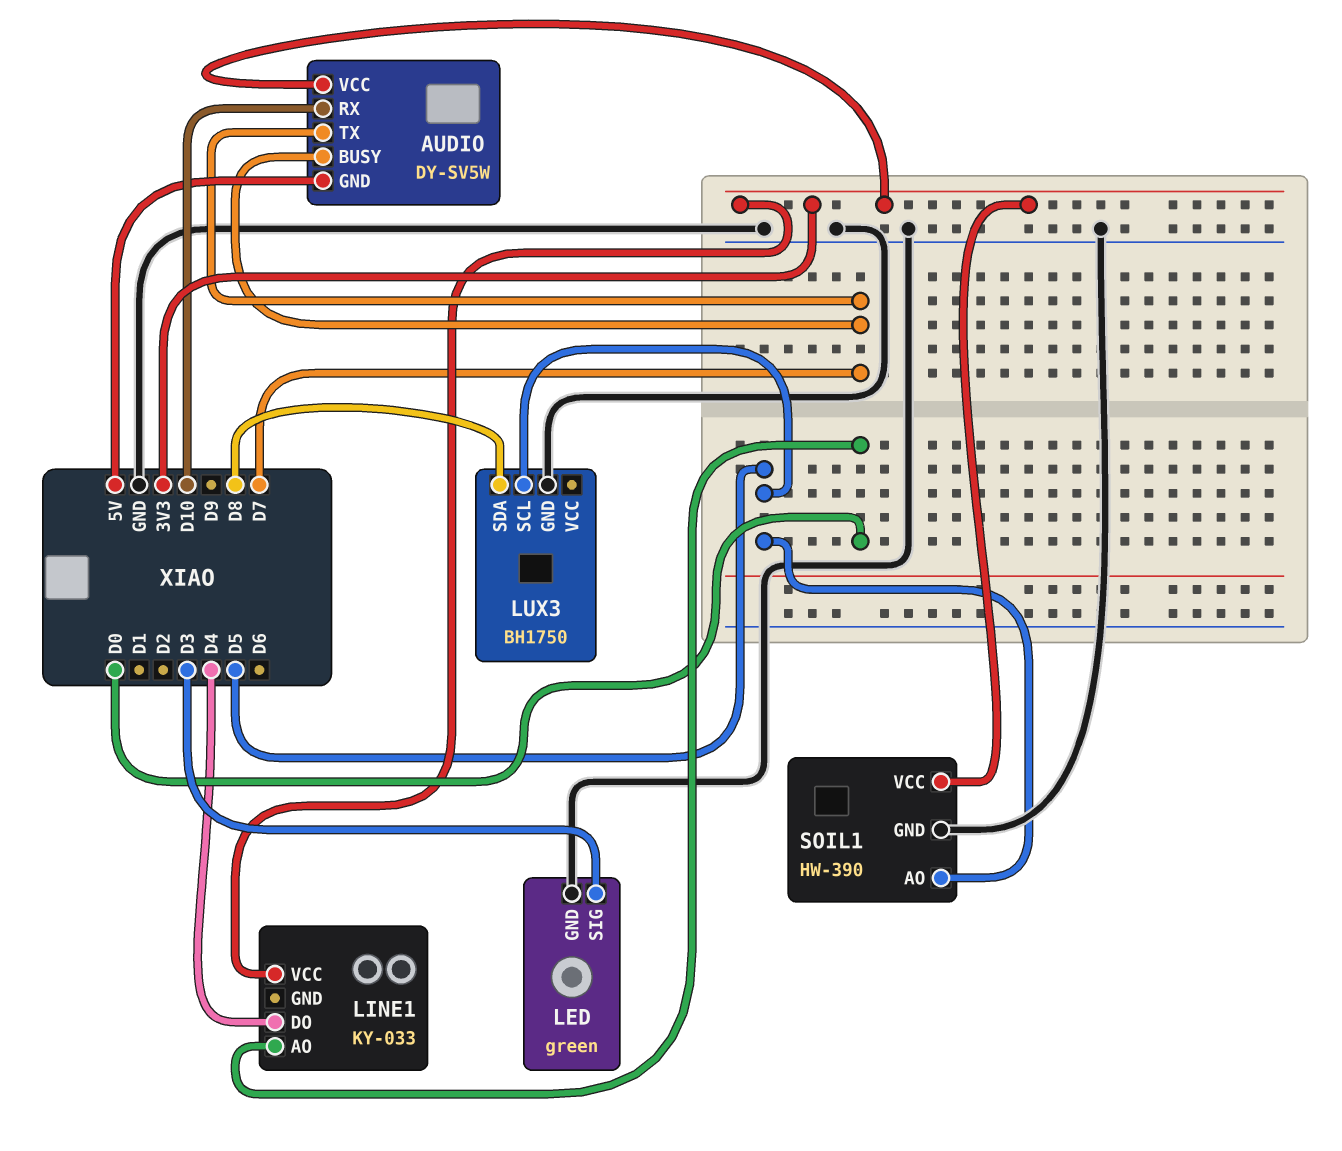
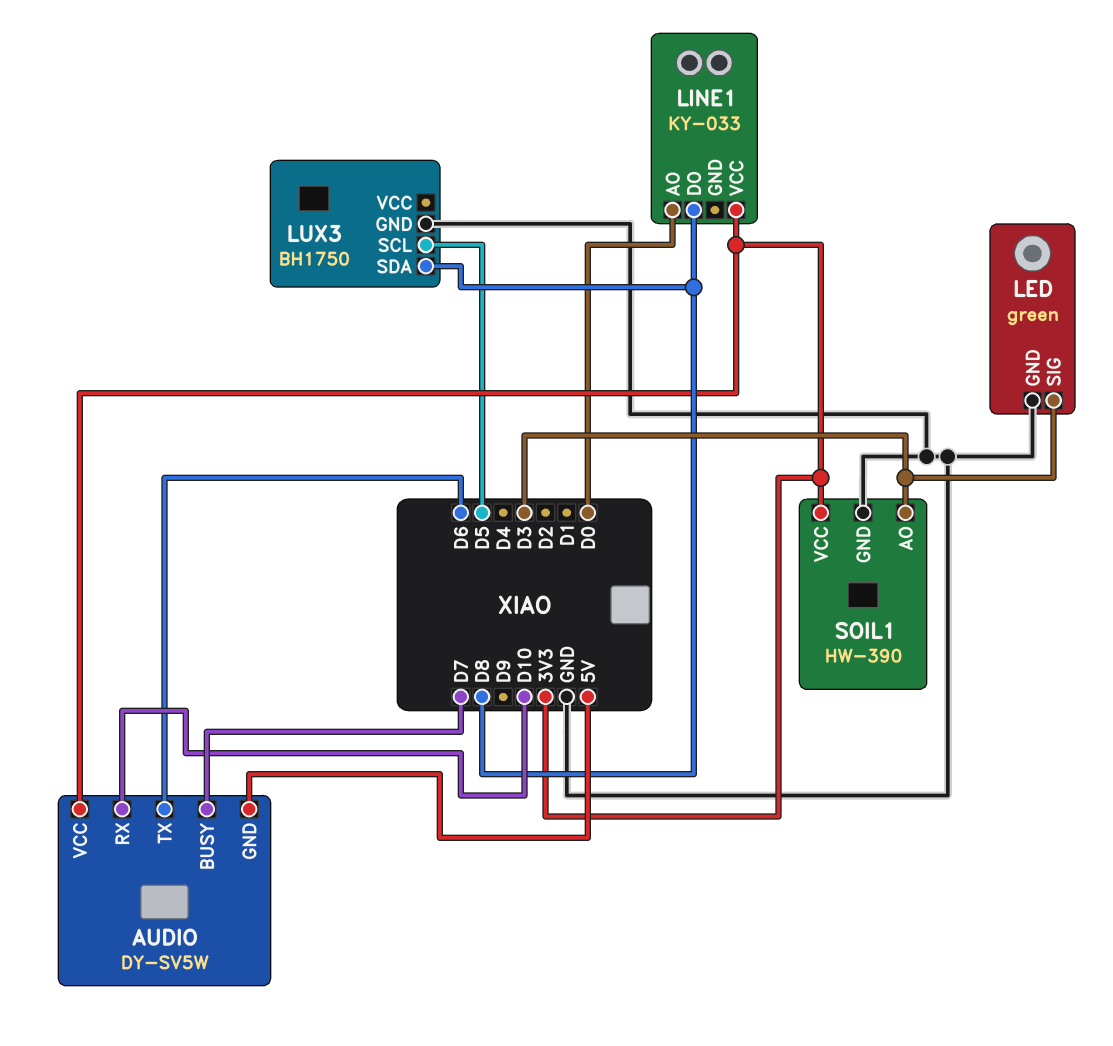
AUDIO pin TX: D7 -> D6
LINE1 pin DO: D4 -> D8
SOIL1 pin AO: D5 -> D3

